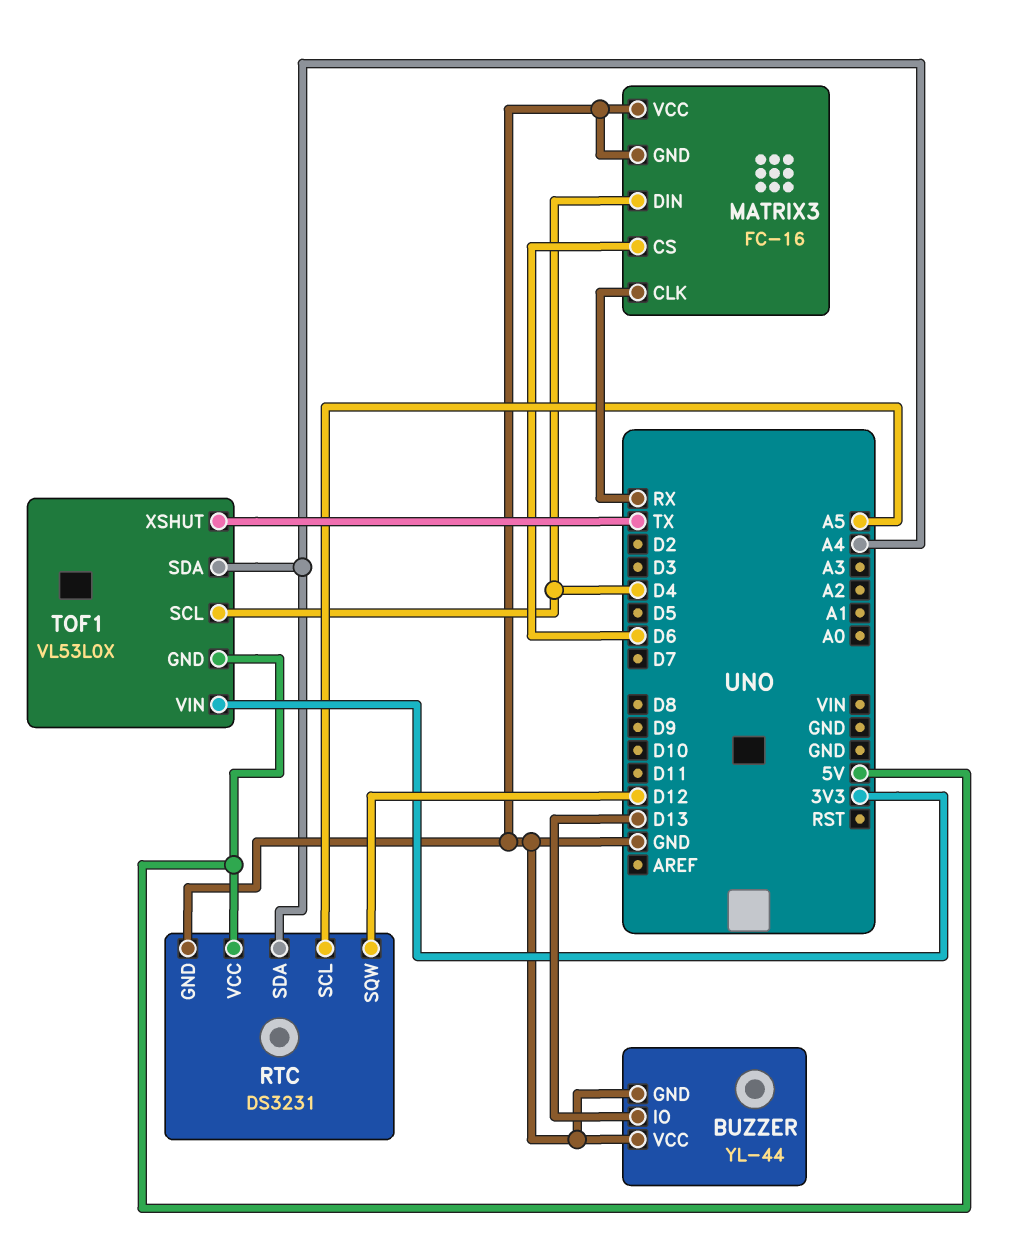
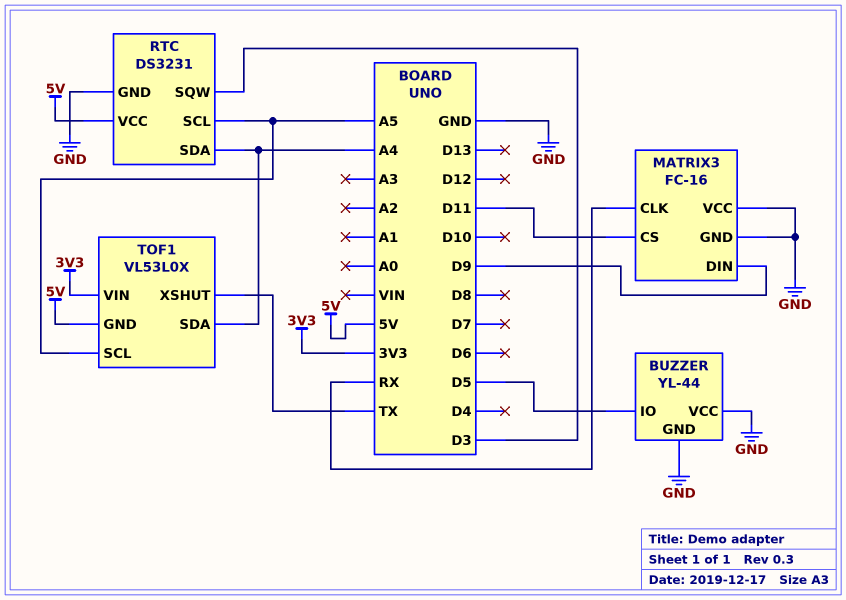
BUZZER pin IO: D13 -> D5
MATRIX3 pin CS: D6 -> D11
MATRIX3 pin DIN: D4 -> D9
RTC pin SQW: D12 -> D3
TOF1 pin SCL: D4 -> A5

